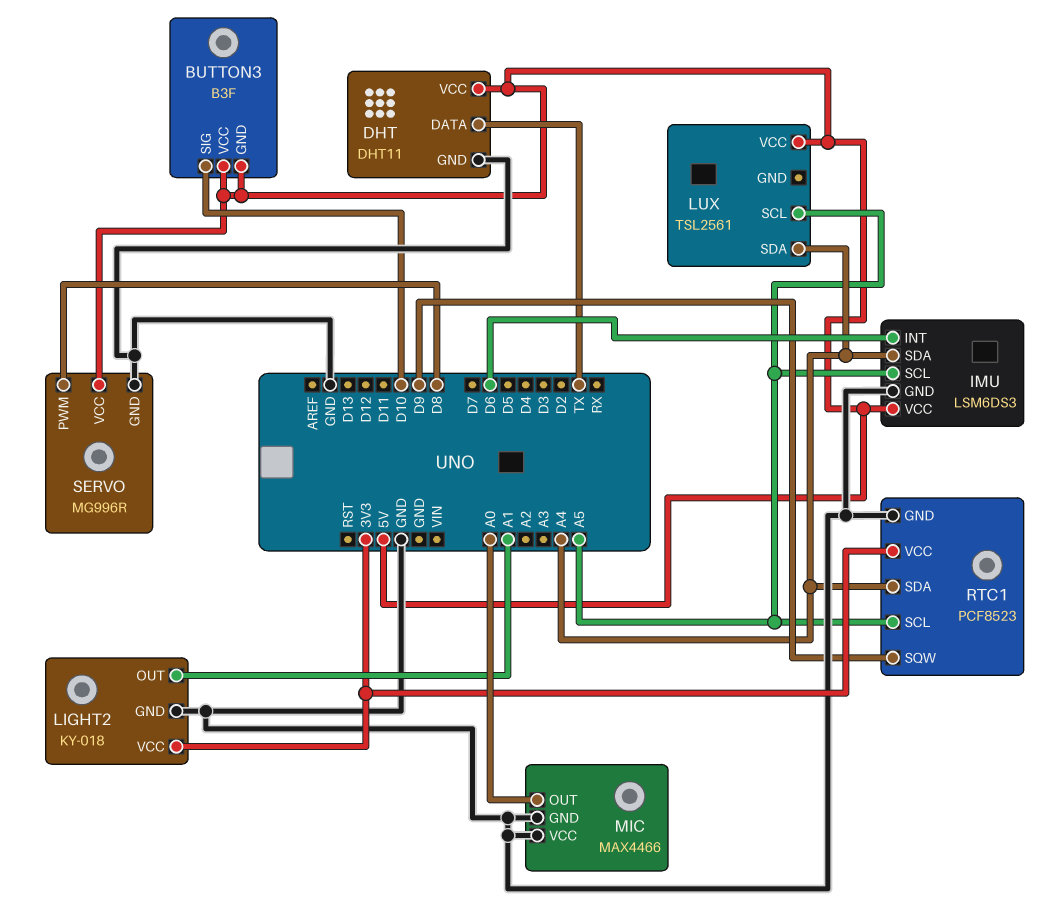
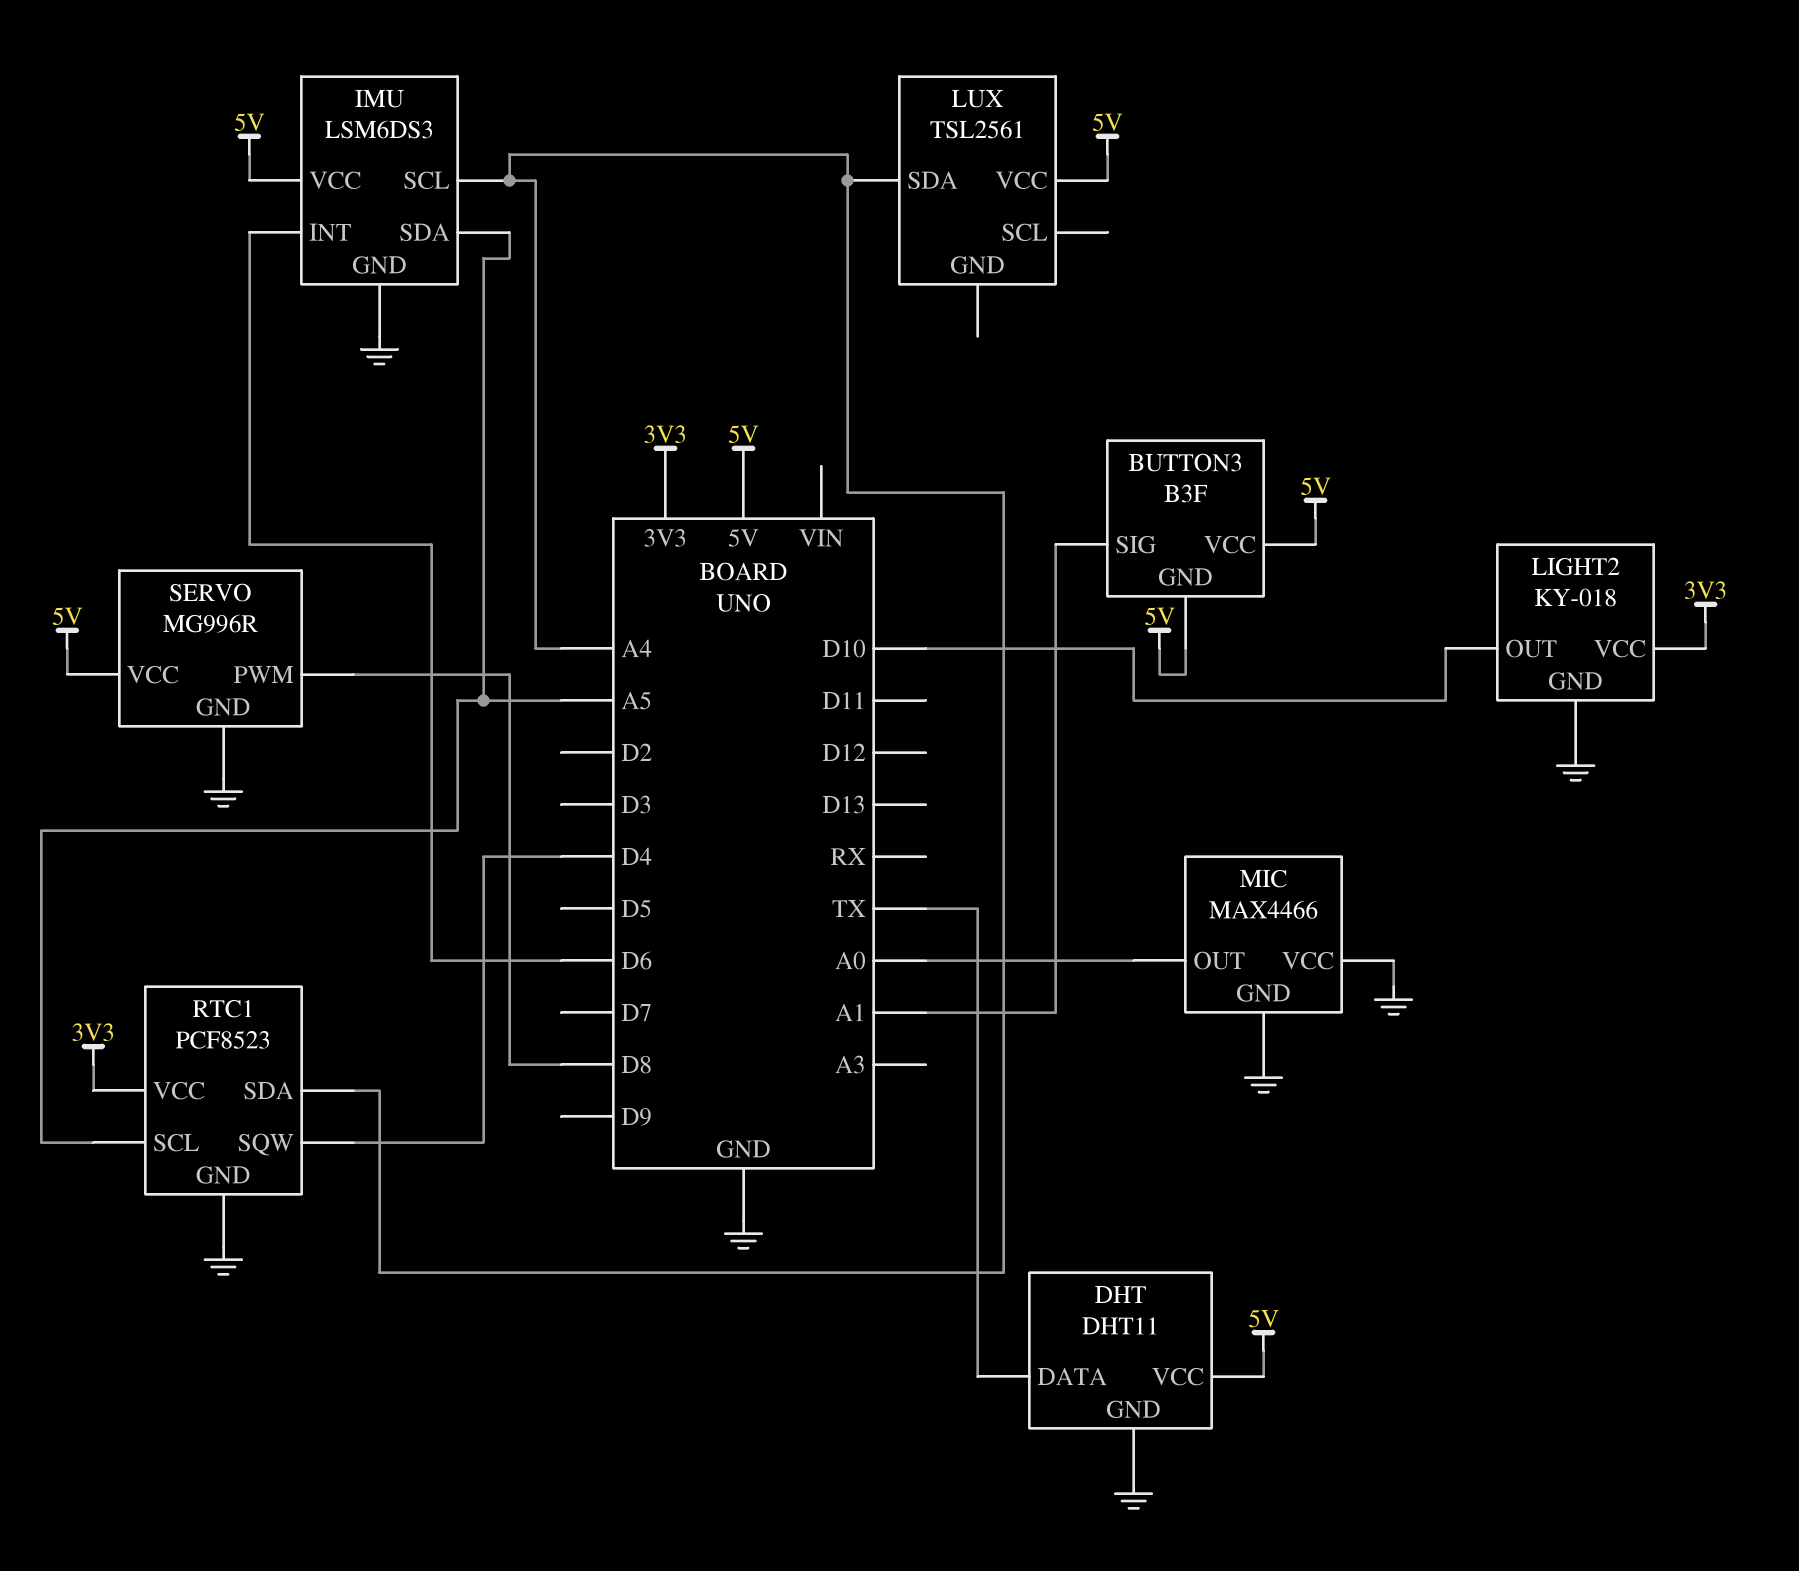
BUTTON3 pin SIG: D10 -> A1
IMU pin SCL: A5 -> A4
IMU pin SDA: A4 -> A5
LIGHT2 pin OUT: A1 -> D10
LUX pin SCL: A5 -> none
RTC1 pin SQW: D9 -> D4

